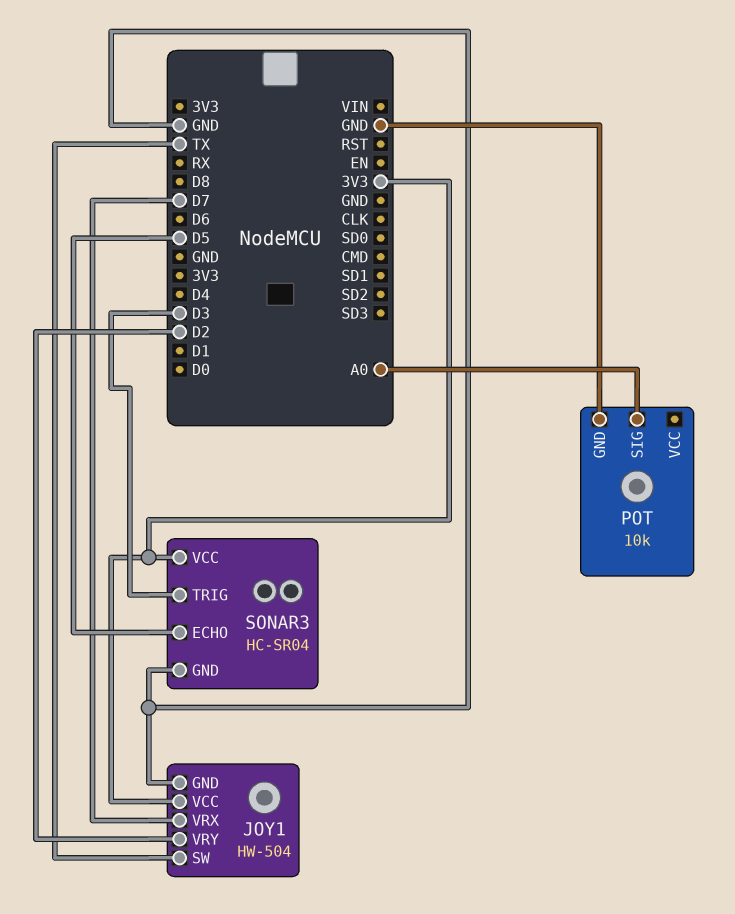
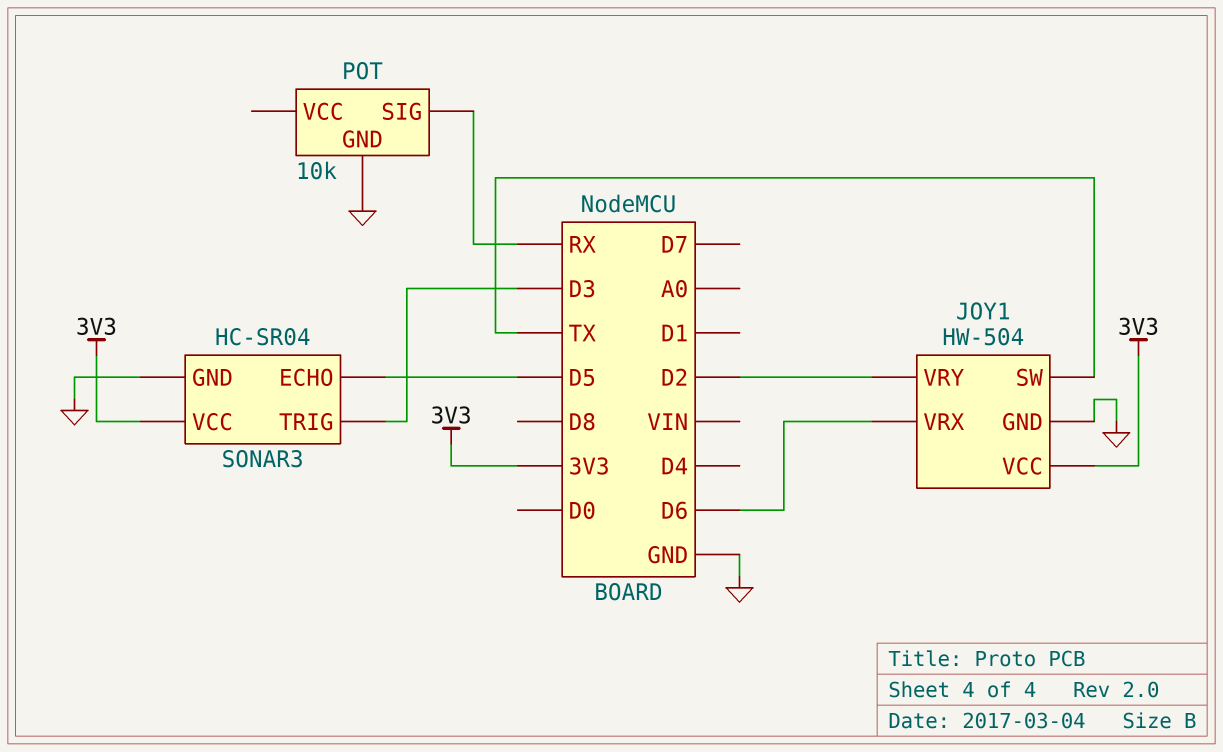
JOY1 pin VRX: D7 -> D6
POT pin SIG: A0 -> RX

